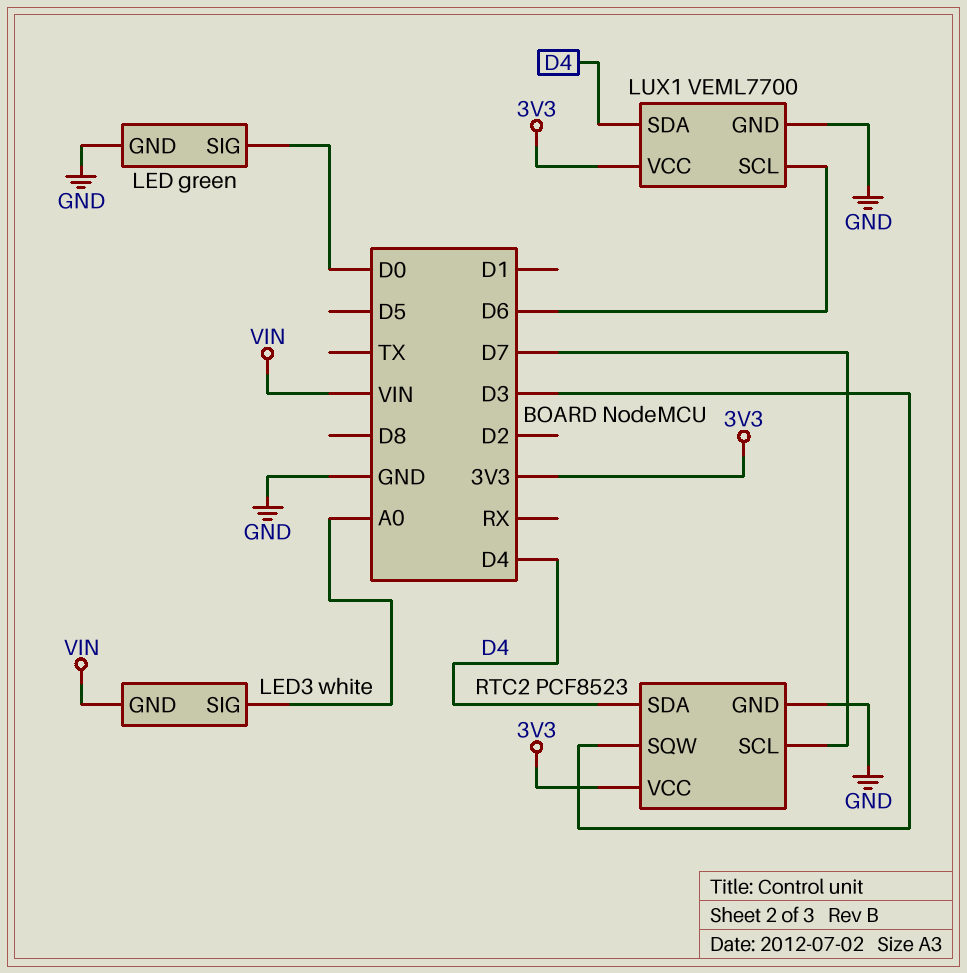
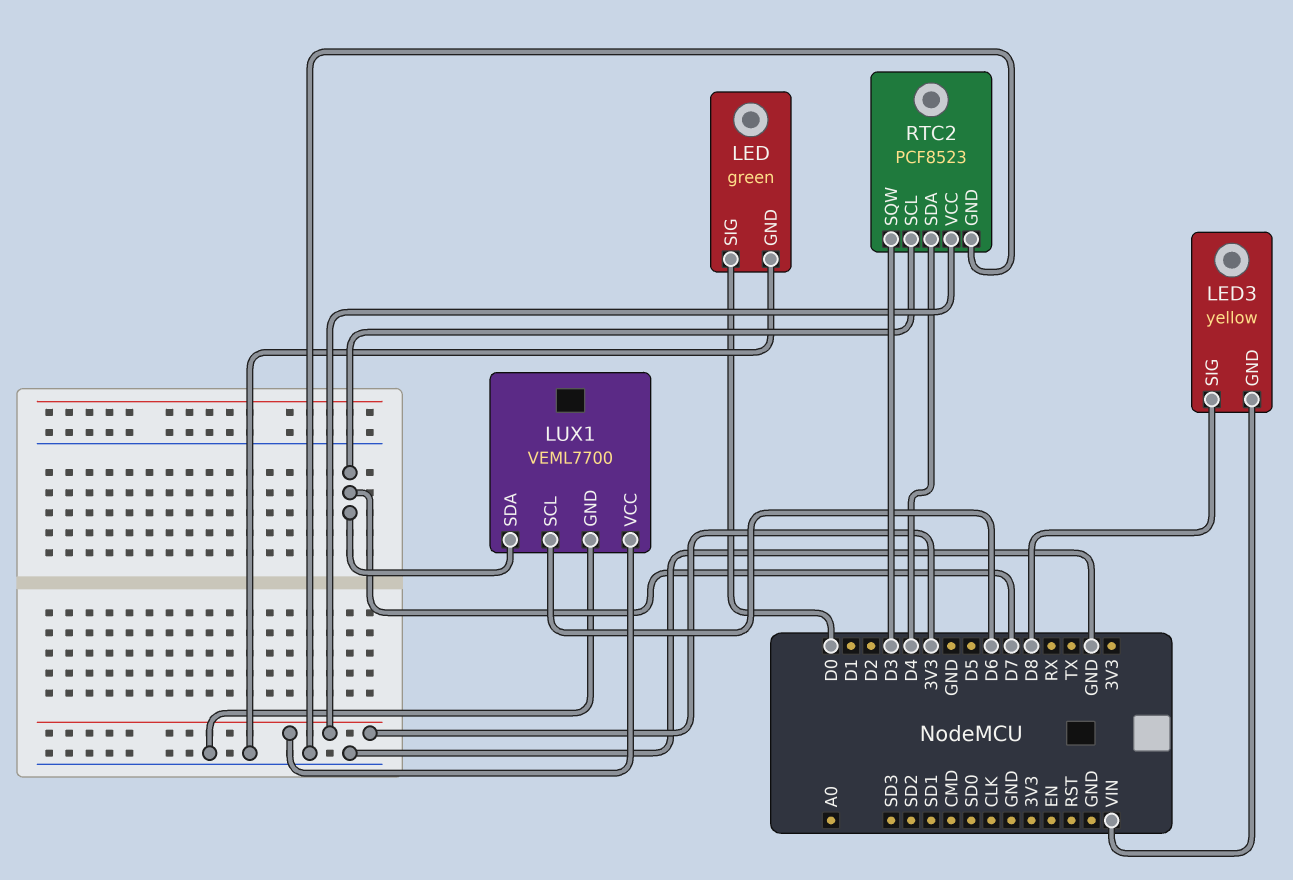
LED3: white -> yellow
LED3 pin SIG: A0 -> D8
LUX1 pin SDA: D4 -> D7

